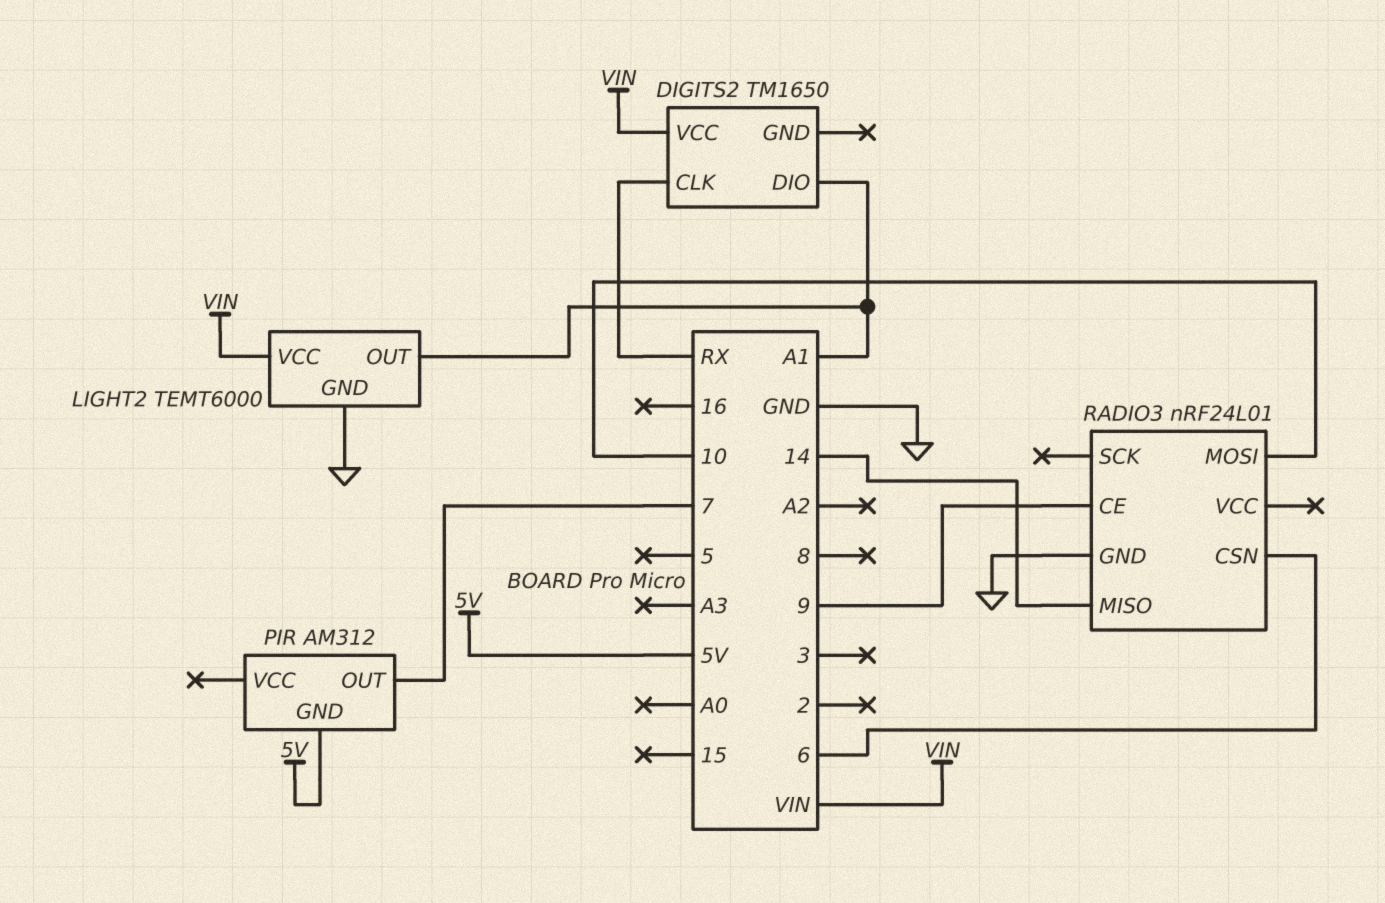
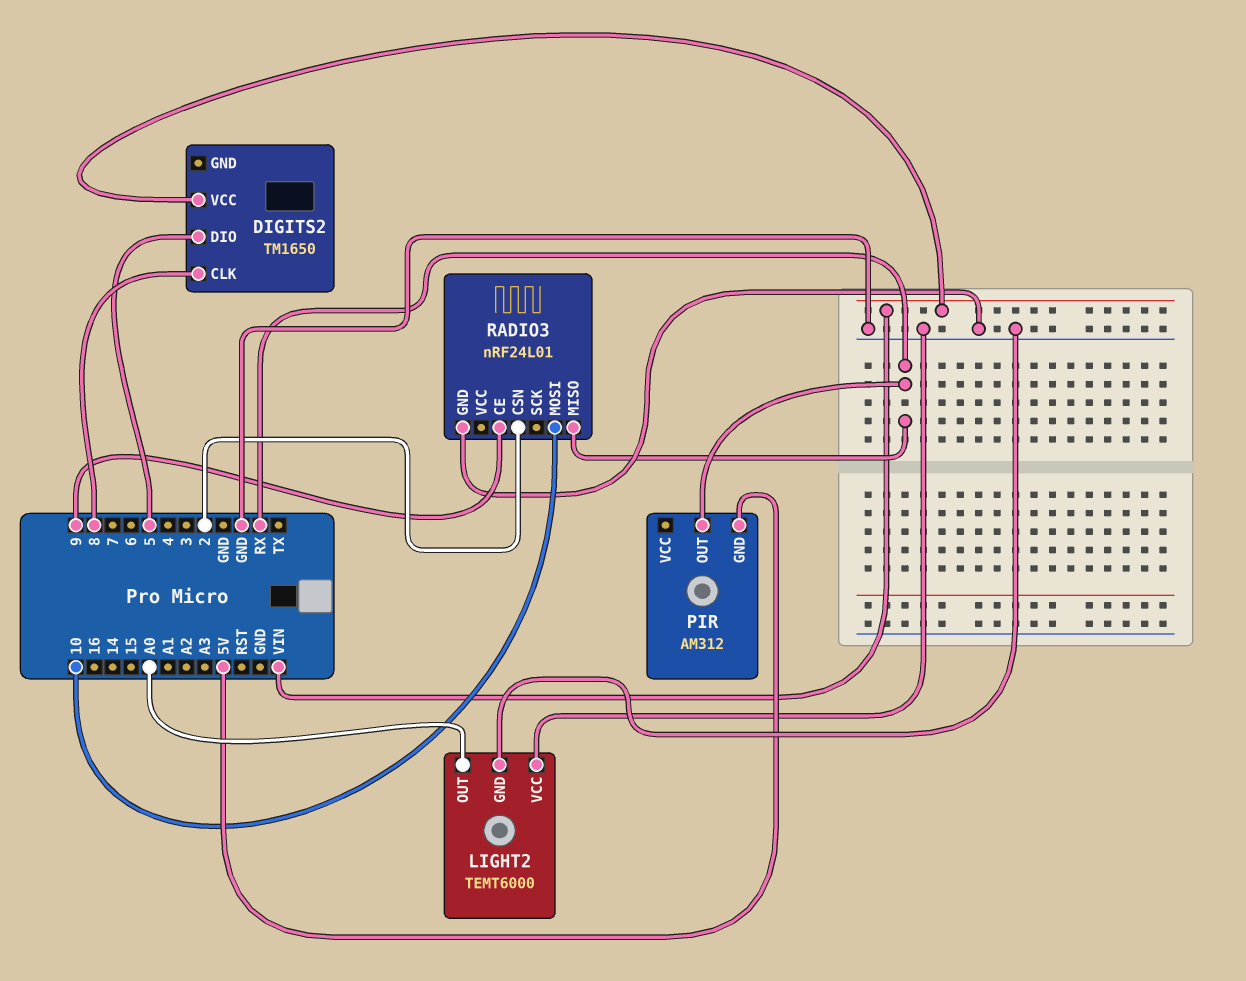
DIGITS2 pin CLK: RX -> 8
DIGITS2 pin DIO: A1 -> 5
LIGHT2 pin OUT: A1 -> A0
LIGHT2 pin VCC: VIN -> GND
PIR pin OUT: 7 -> RX
RADIO3 pin CSN: 6 -> 2
RADIO3 pin MISO: 14 -> RX

